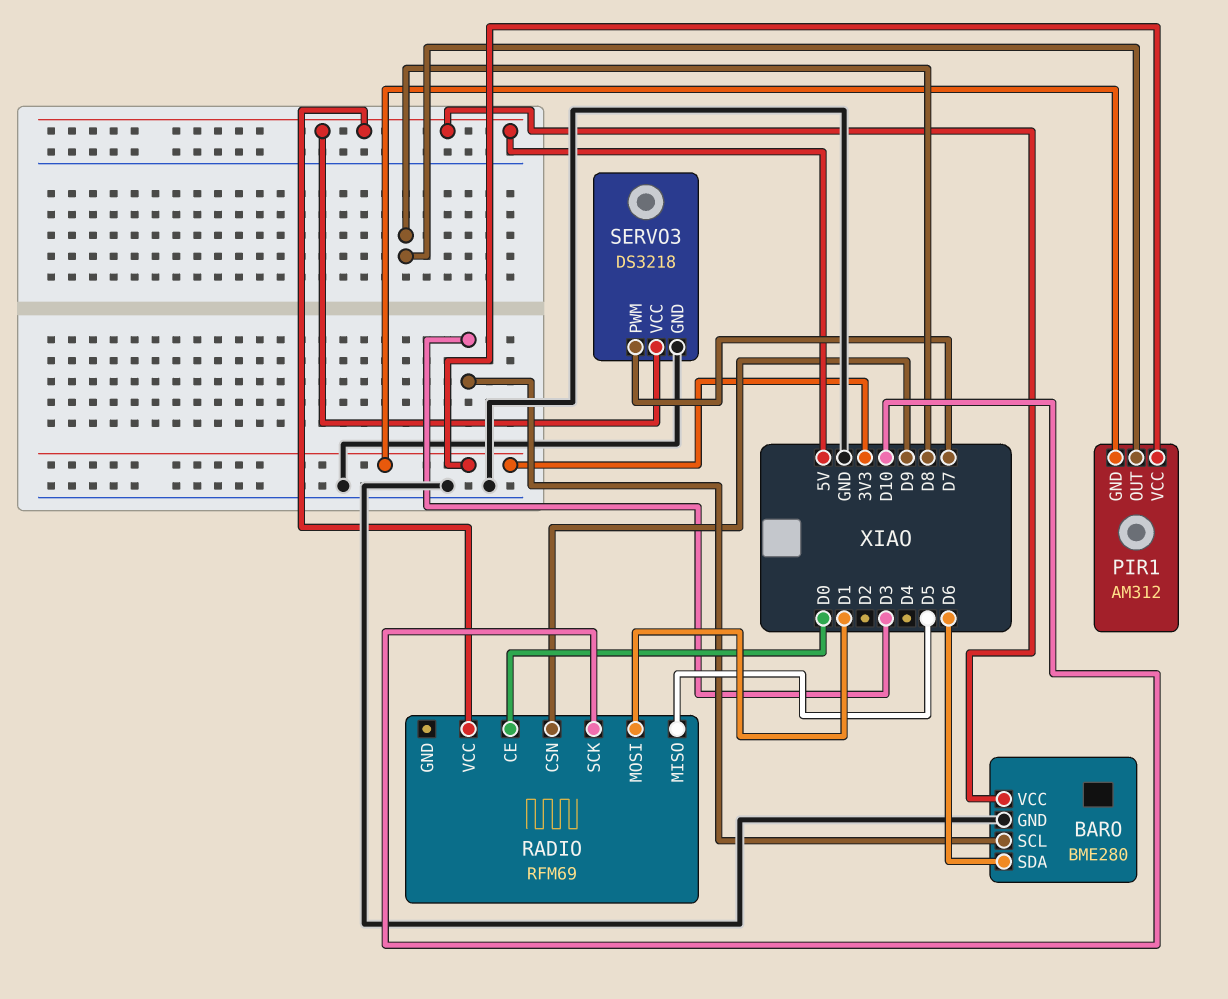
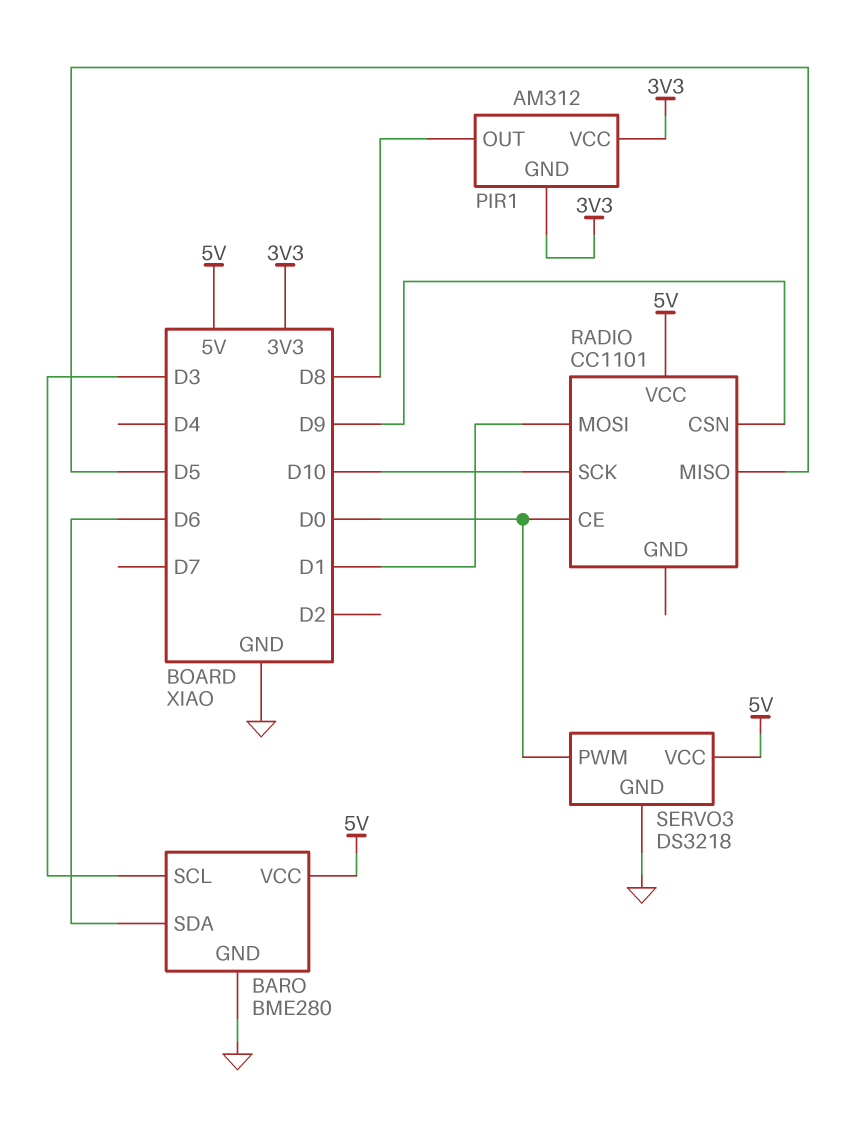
RADIO: RFM69 -> CC1101
SERVO3 pin PWM: D7 -> D0

